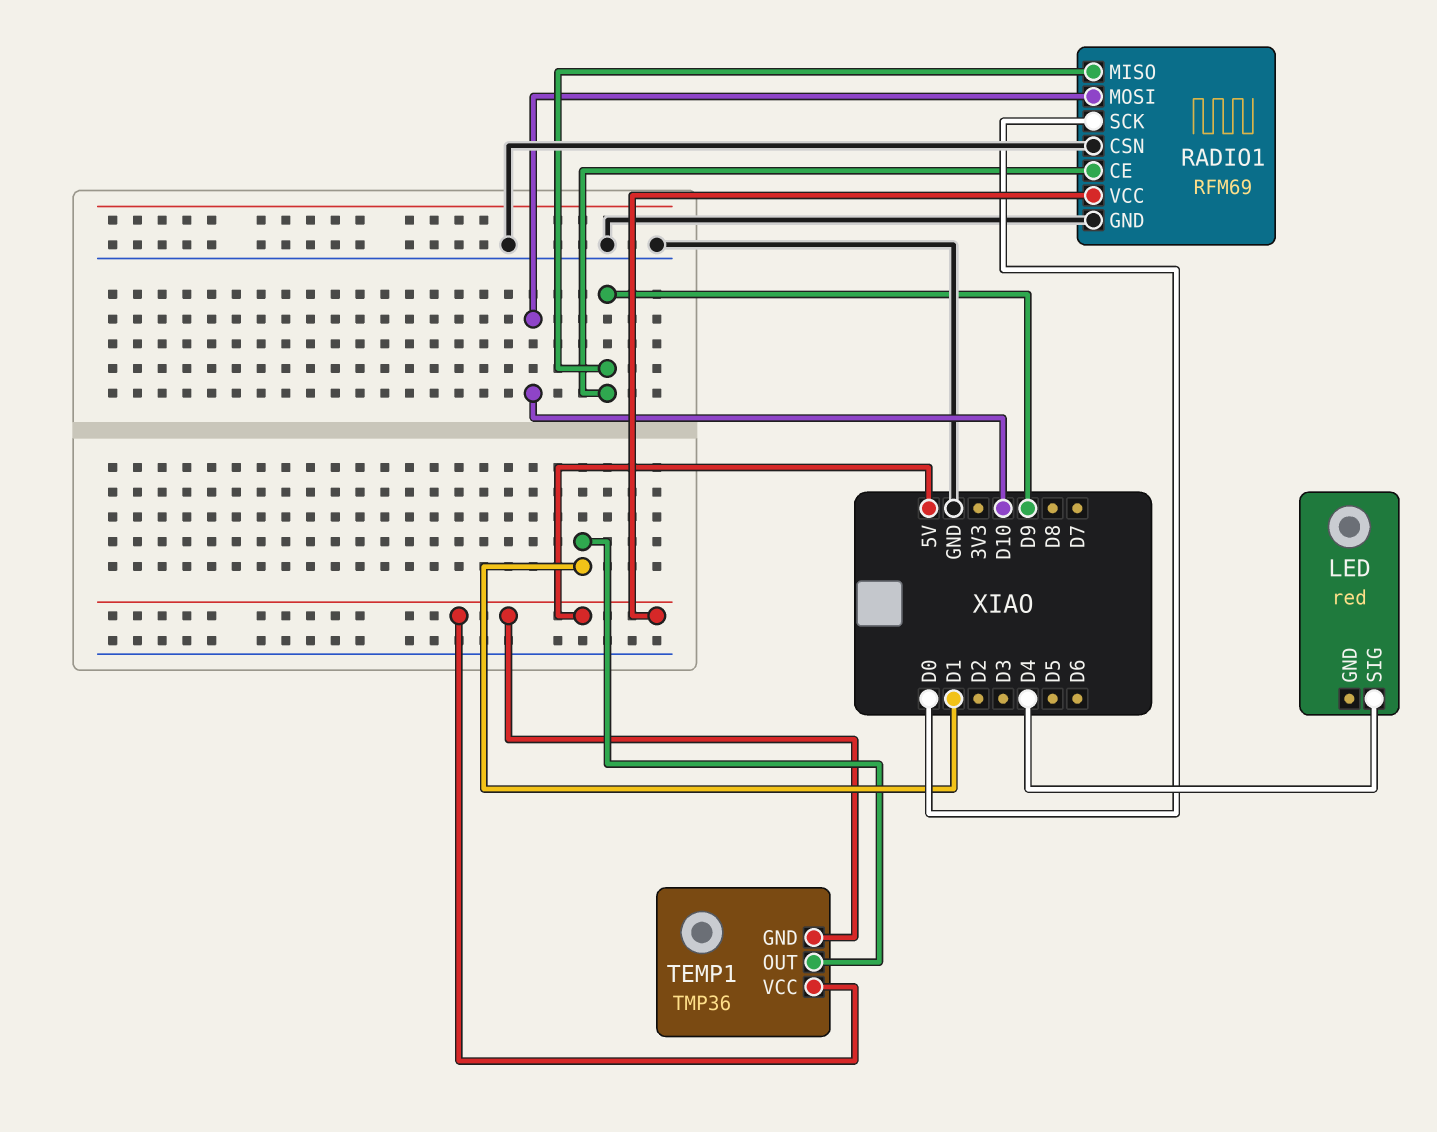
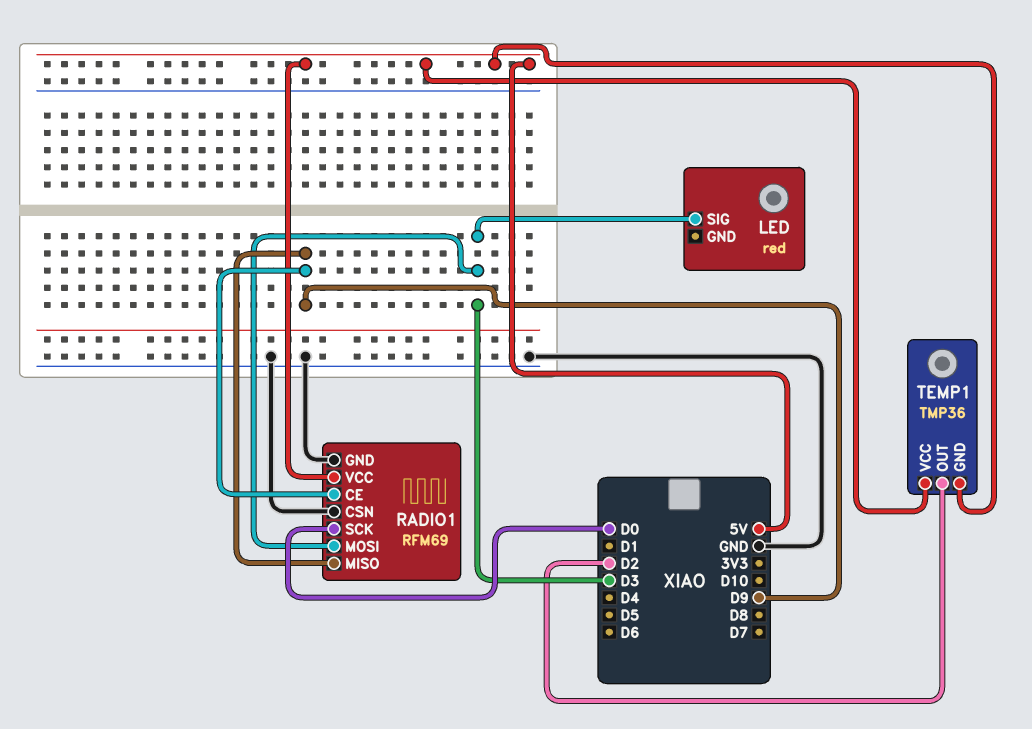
LED pin SIG: D4 -> D3
RADIO1 pin MOSI: D10 -> D3
TEMP1 pin OUT: D1 -> D2

